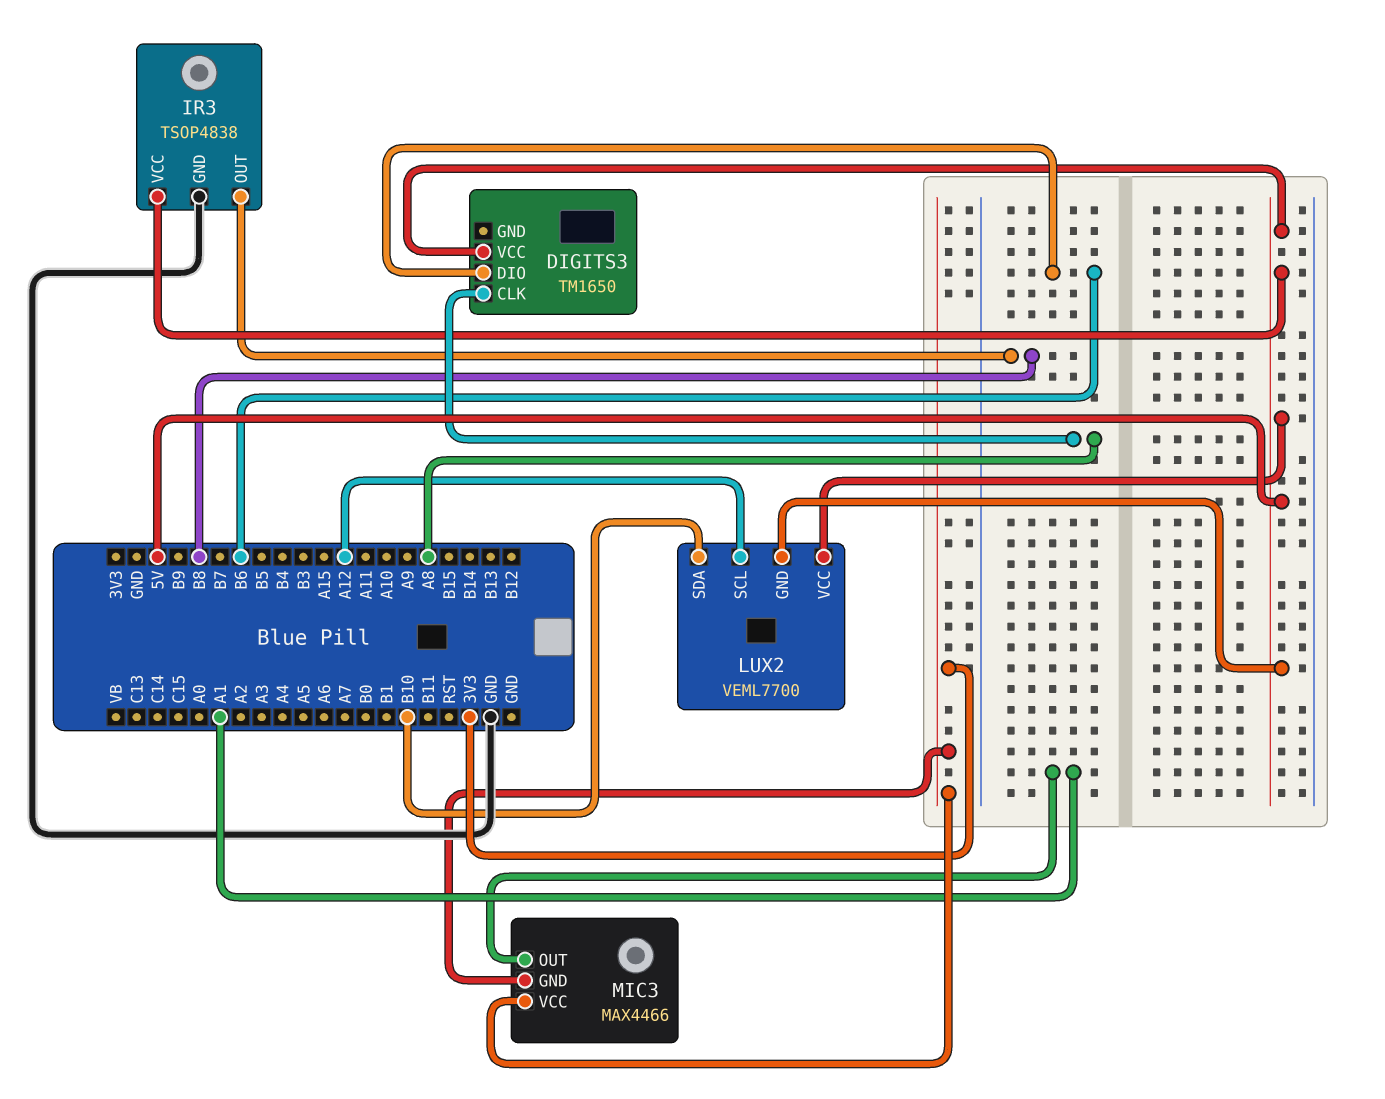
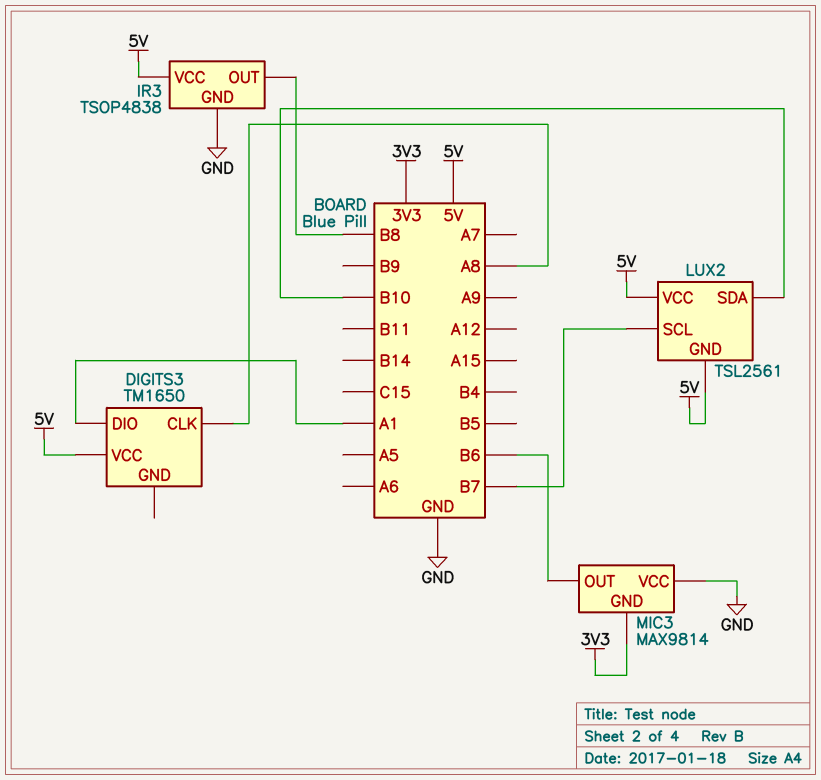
DIGITS3 pin DIO: B6 -> A1
LUX2: VEML7700 -> TSL2561
LUX2 pin SCL: A12 -> B7
MIC3: MAX4466 -> MAX9814
MIC3 pin OUT: A1 -> B6
MIC3 pin VCC: 3V3 -> GND

